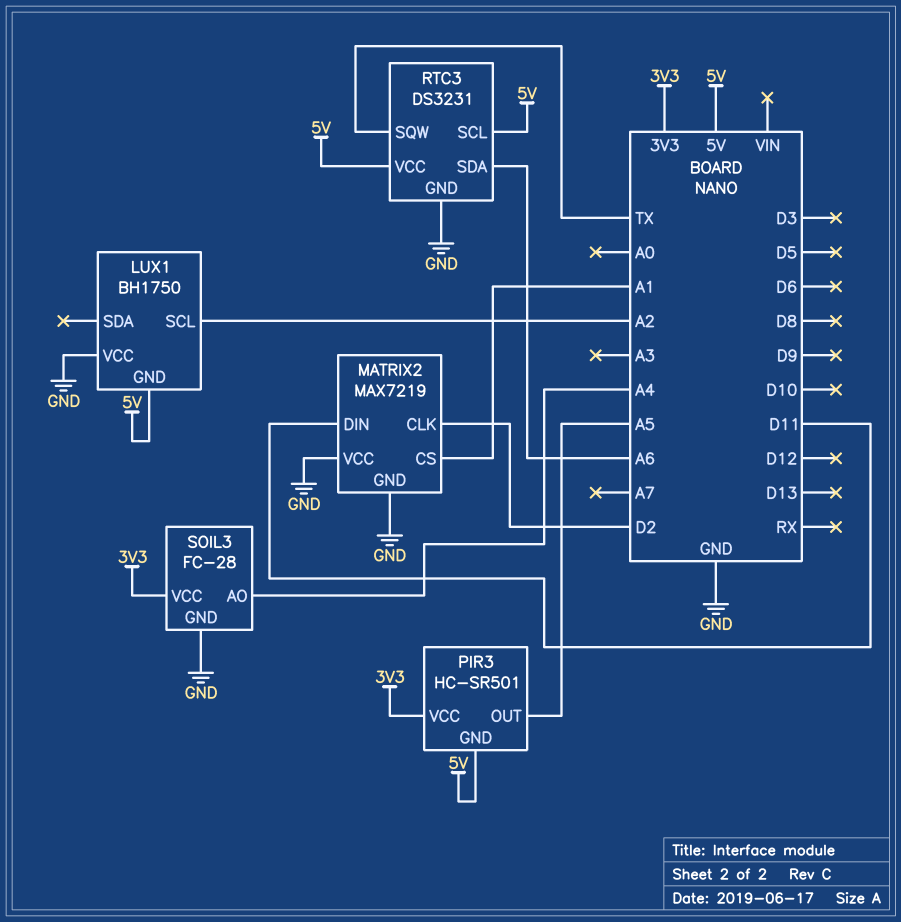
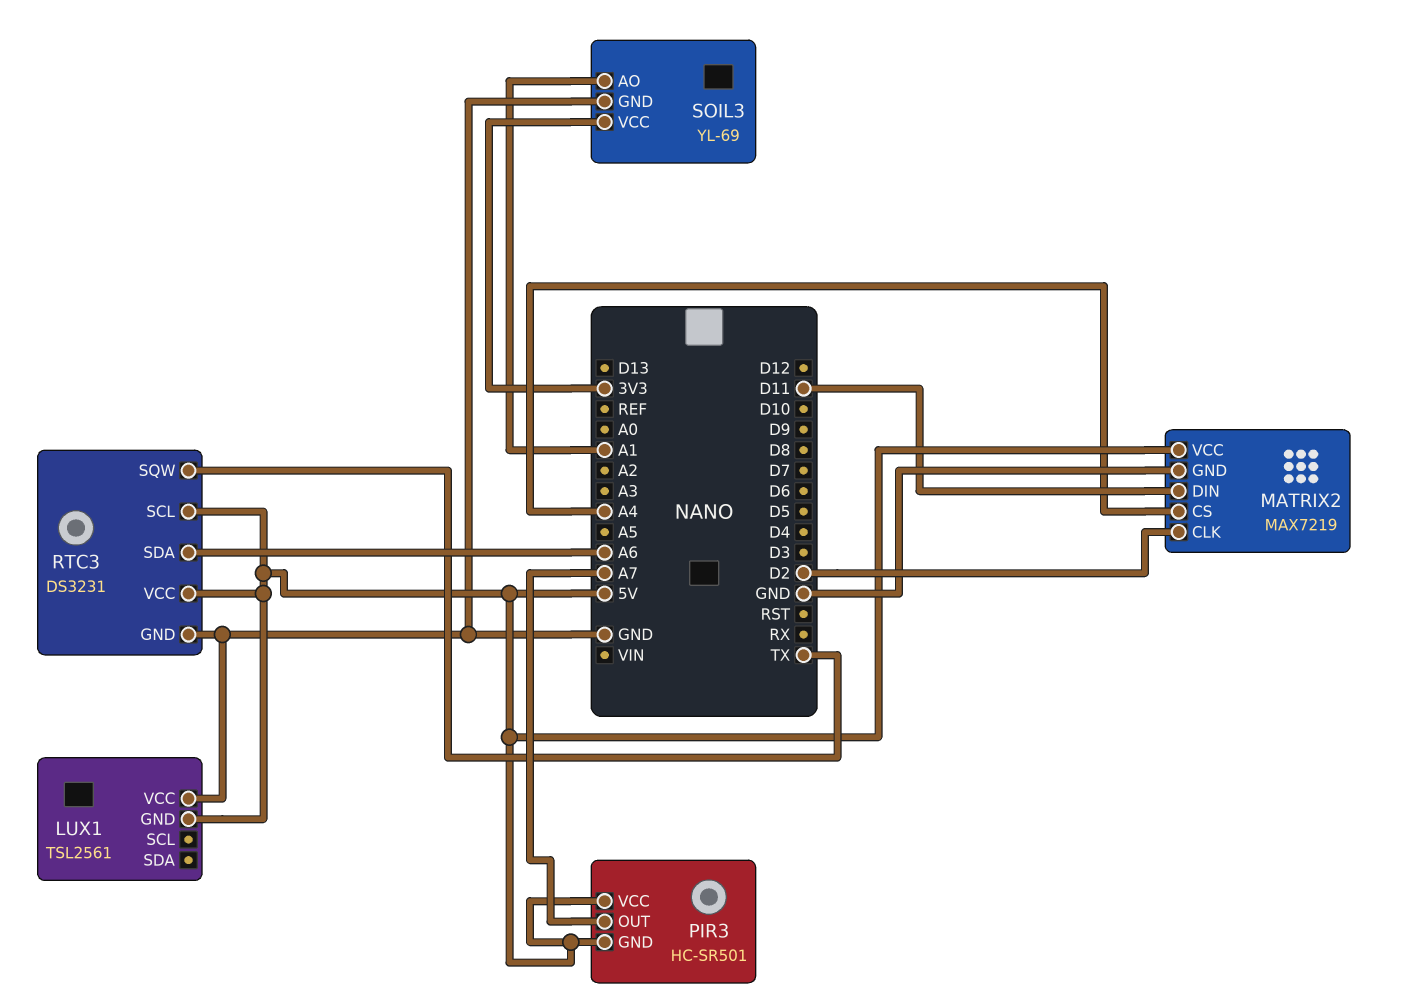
LUX1: BH1750 -> TSL2561
LUX1 pin SCL: A2 -> none
MATRIX2 pin CS: A1 -> A4
MATRIX2 pin VCC: GND -> 5V
PIR3 pin OUT: A5 -> A7
PIR3 pin VCC: 3V3 -> 5V
SOIL3: FC-28 -> YL-69
SOIL3 pin AO: A4 -> A1

